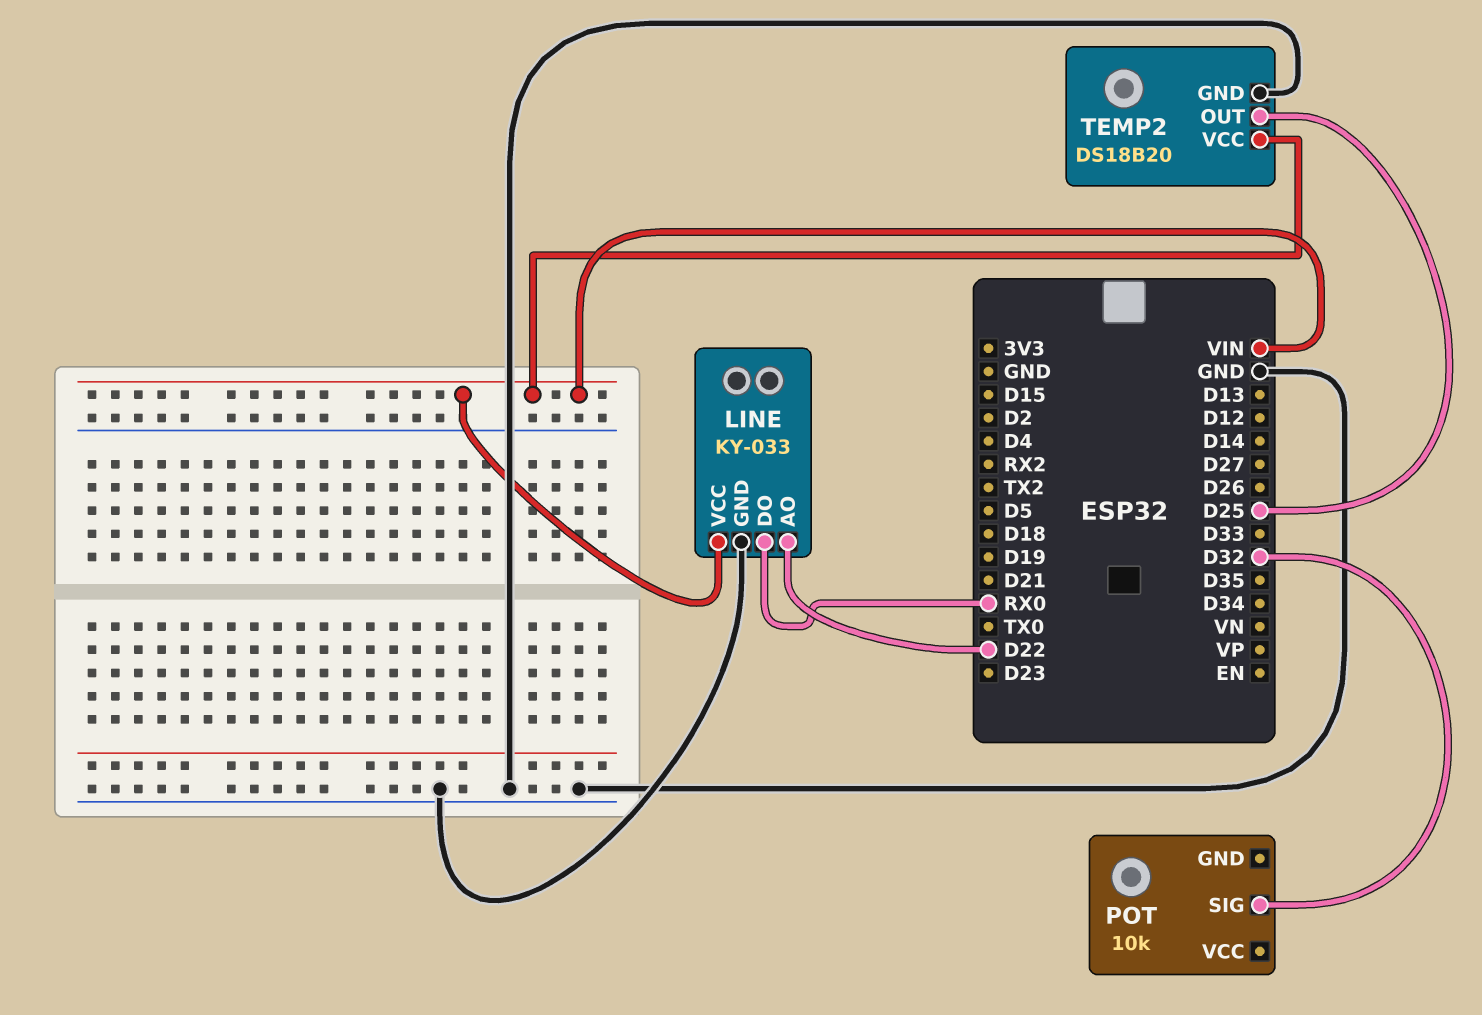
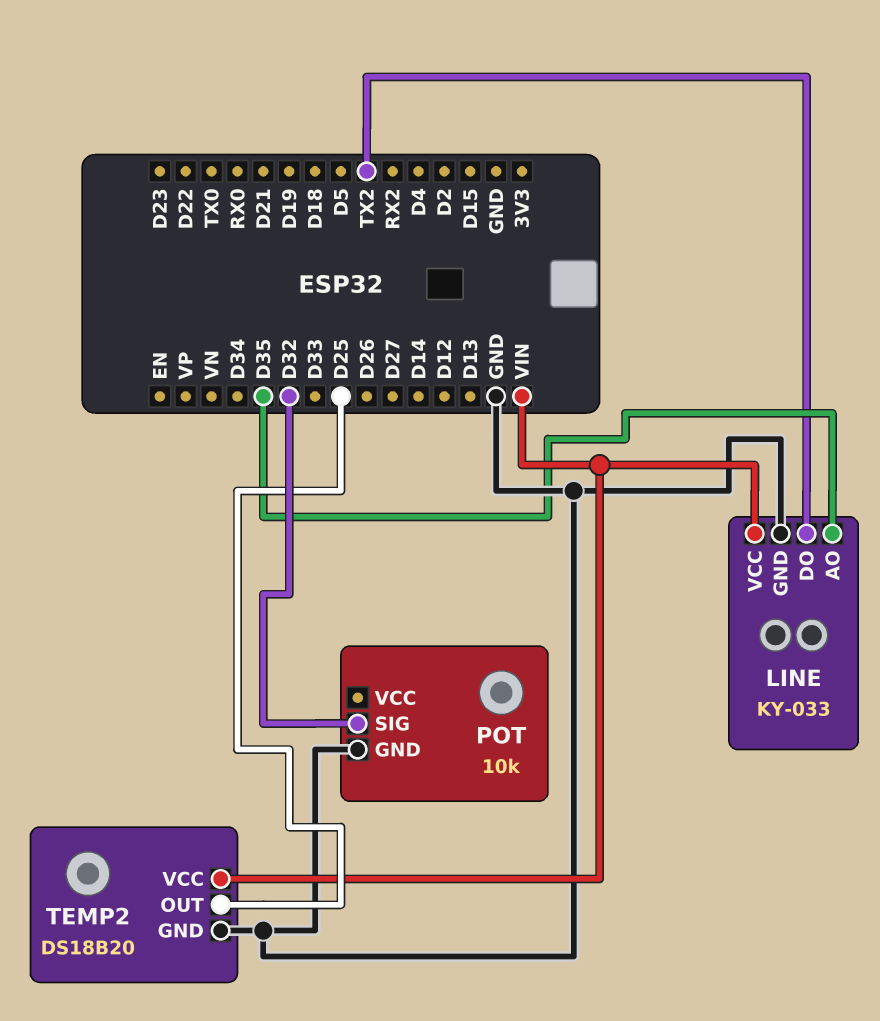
LINE pin AO: D22 -> D35
LINE pin DO: RX0 -> TX2
POT pin GND: none -> GND

